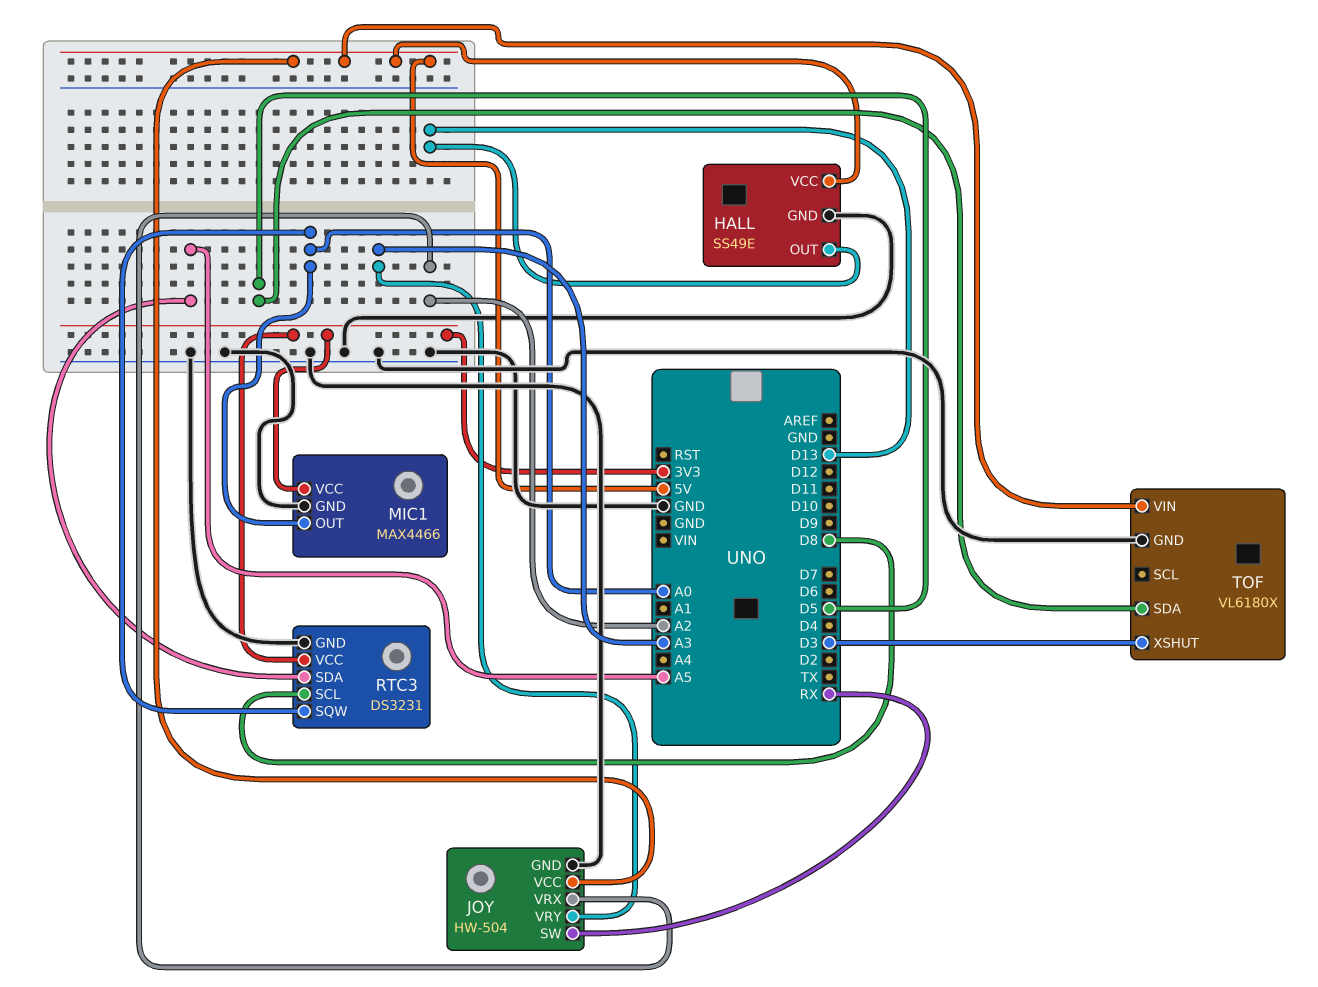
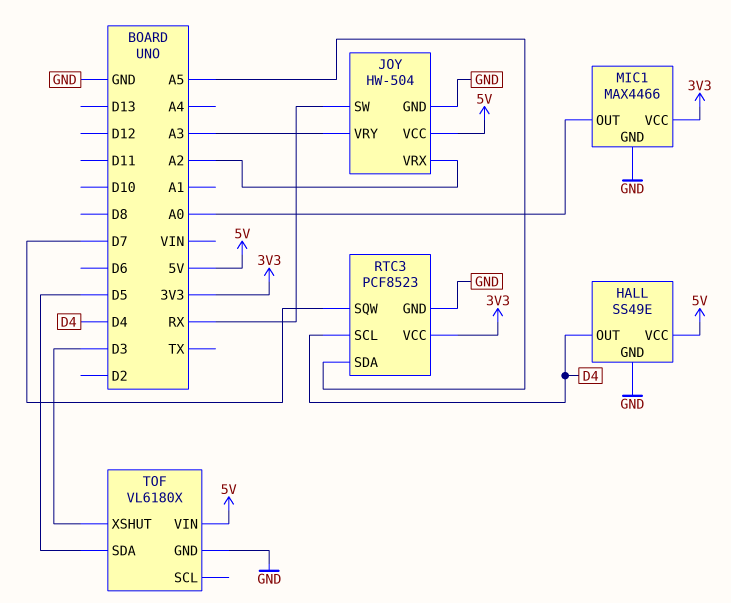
HALL pin OUT: D13 -> D4
RTC3: DS3231 -> PCF8523
RTC3 pin SCL: D8 -> D4
RTC3 pin SQW: A0 -> D7

